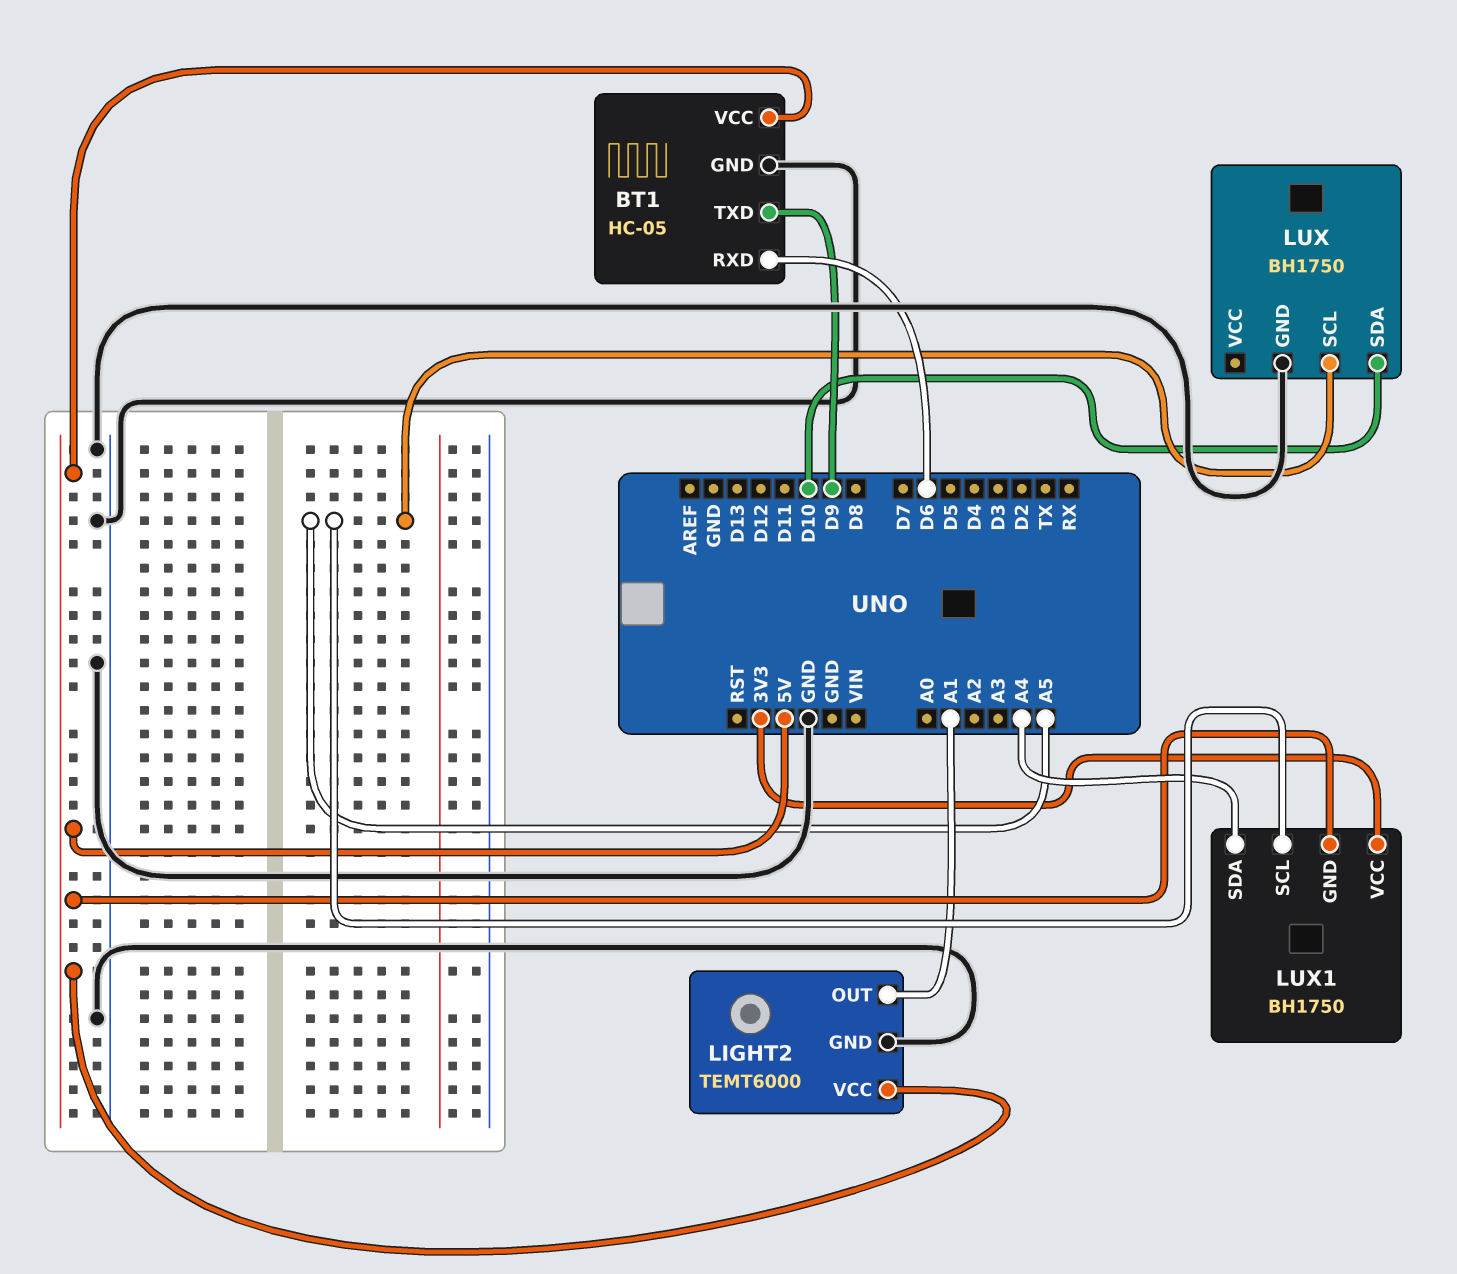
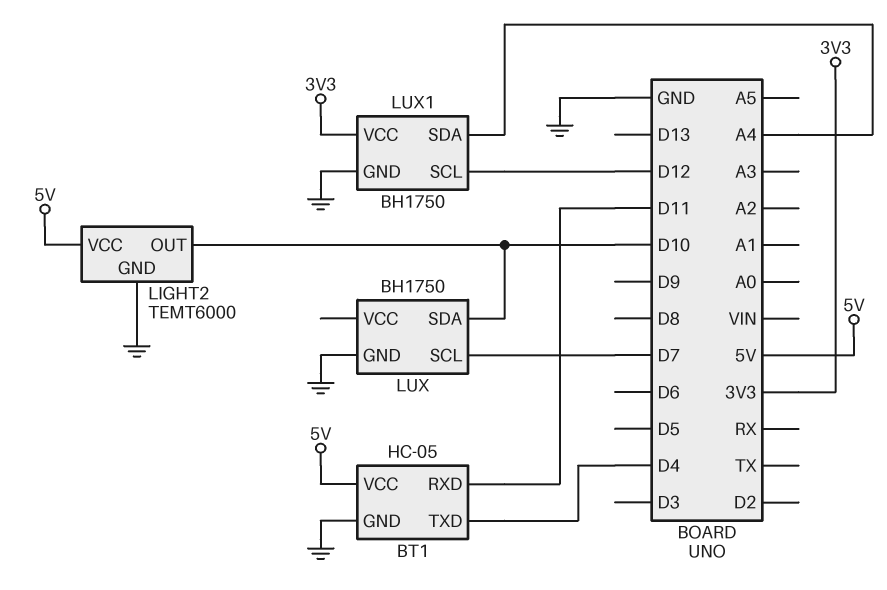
BT1 pin RXD: D6 -> D11
BT1 pin TXD: D9 -> D4
LIGHT2 pin OUT: A1 -> D10
LUX pin SCL: A5 -> D7
LUX1 pin GND: 5V -> GND
LUX1 pin SCL: A5 -> D12

